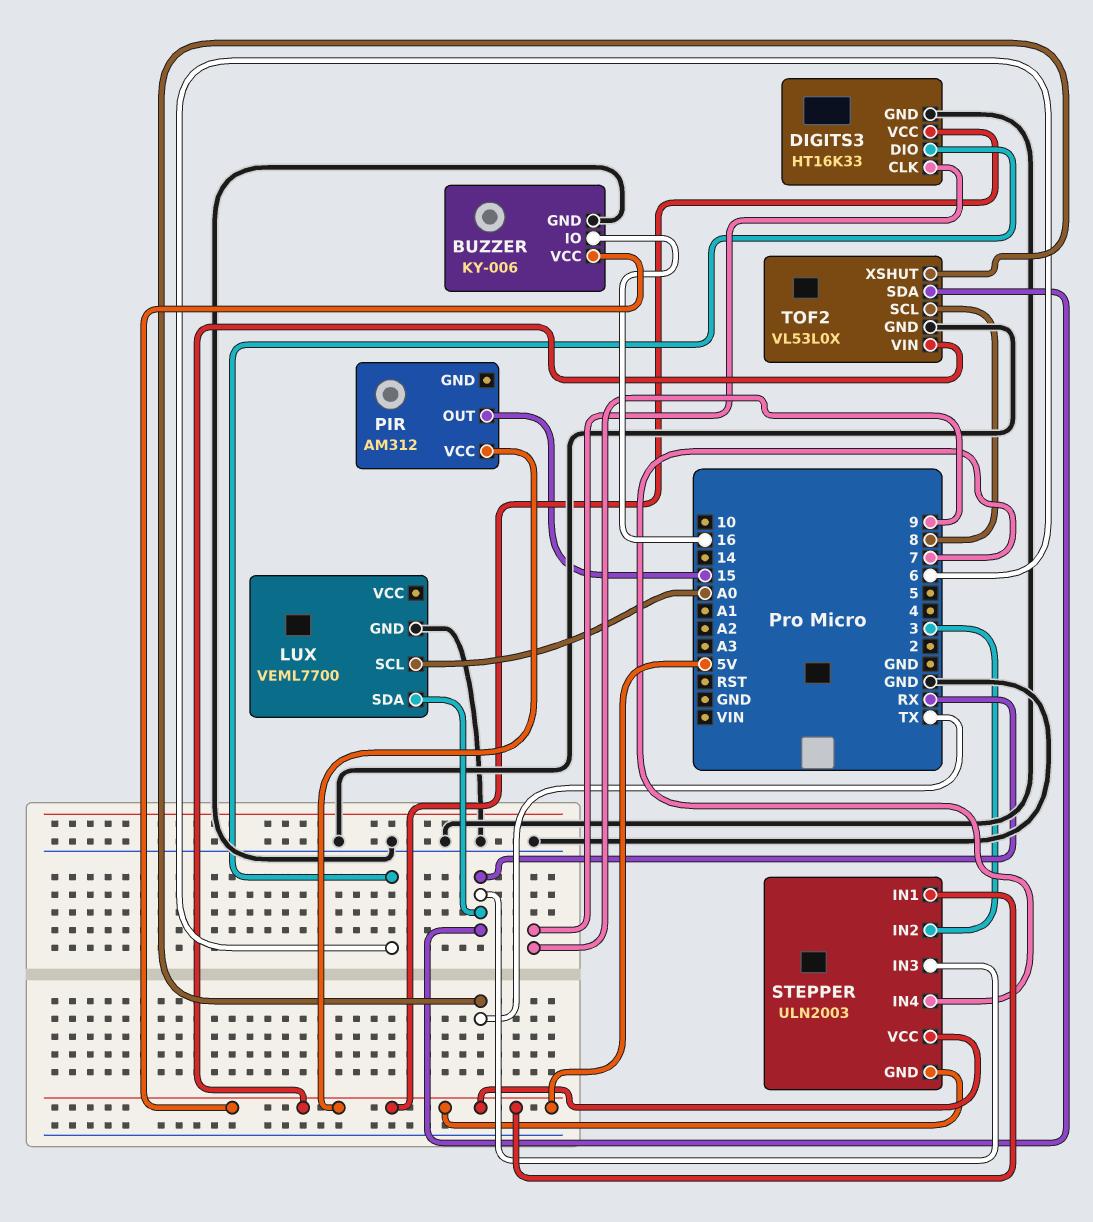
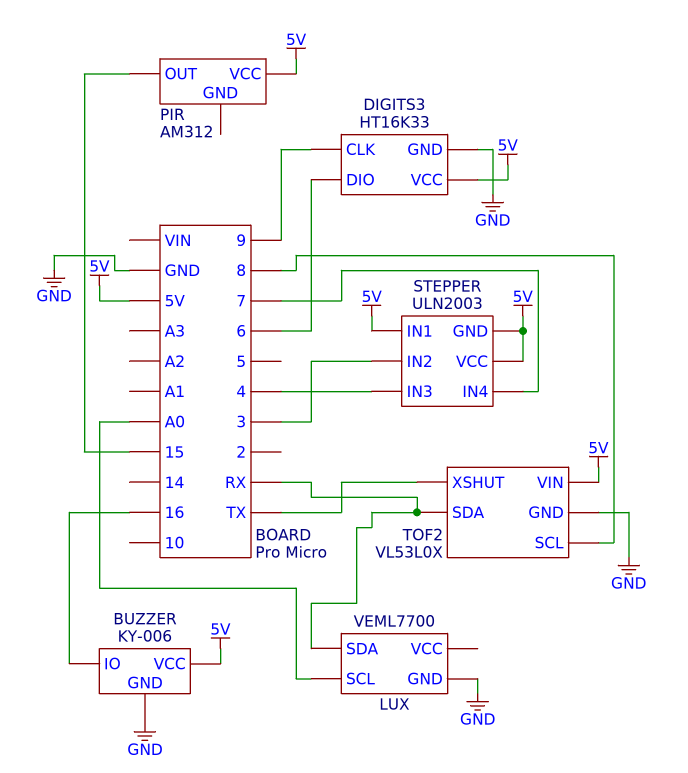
STEPPER pin IN3: RX -> 4

